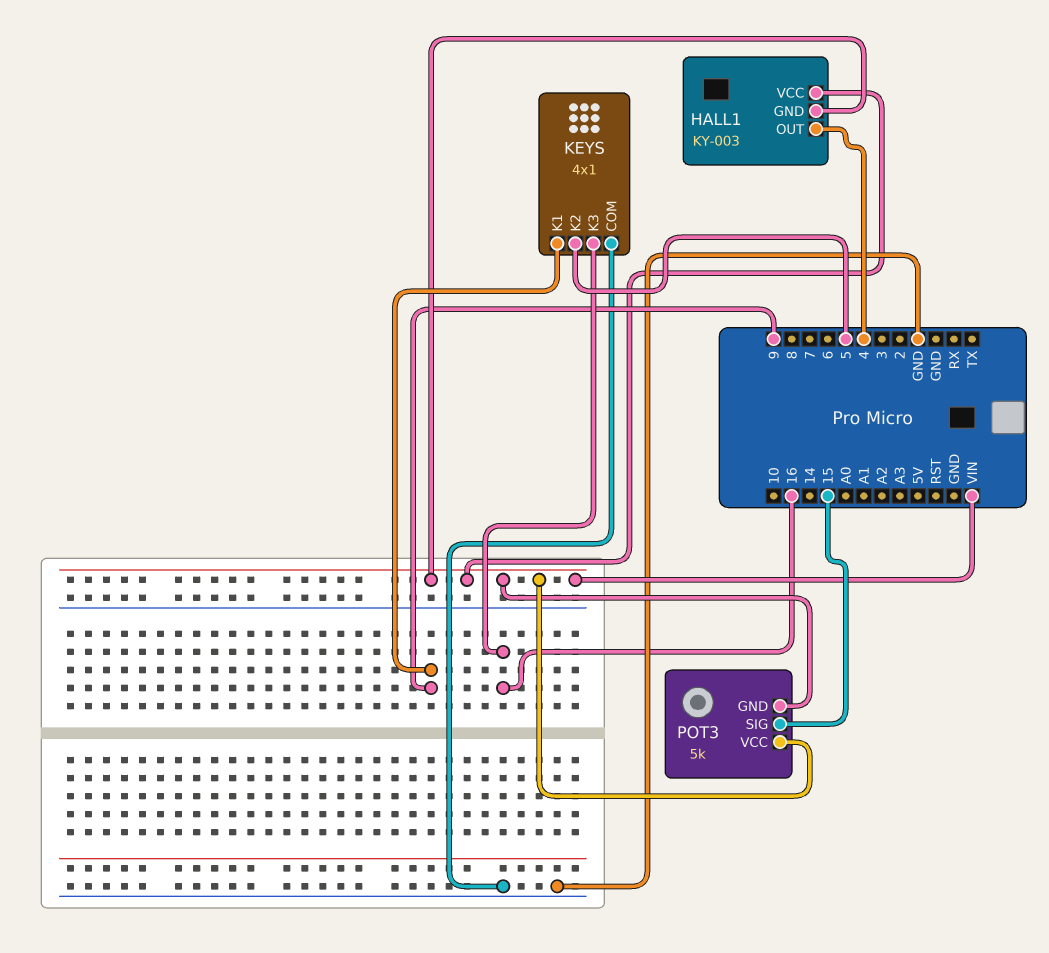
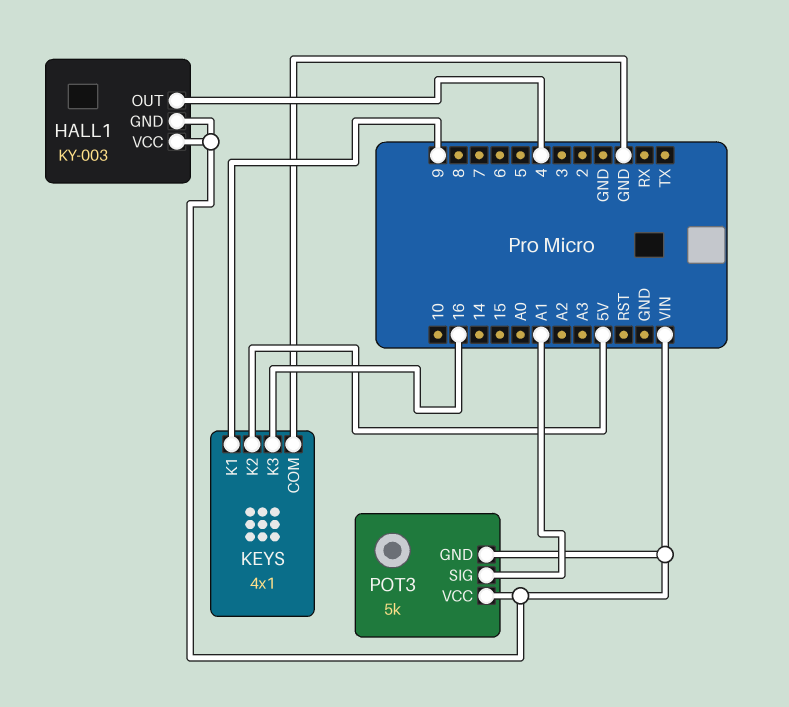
KEYS pin K2: 5 -> 5V
POT3 pin SIG: 15 -> A1

